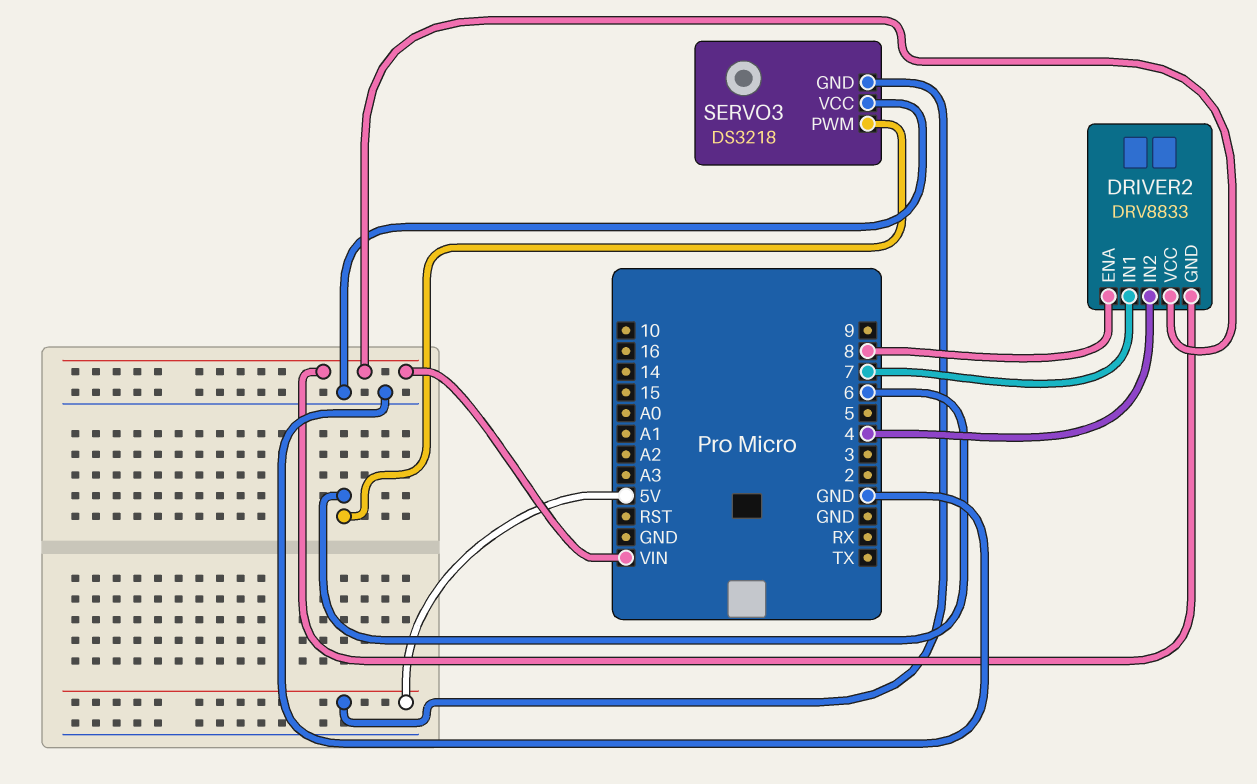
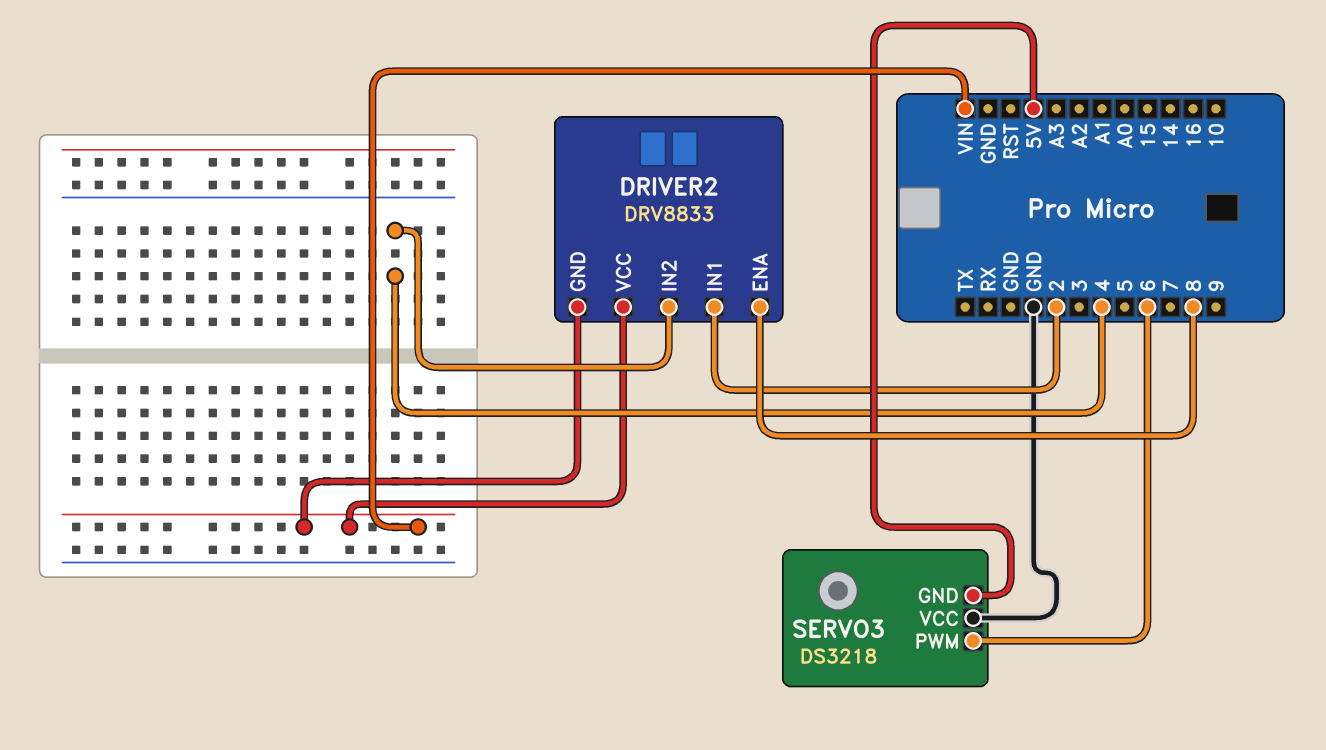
DRIVER2 pin IN1: 7 -> 2

